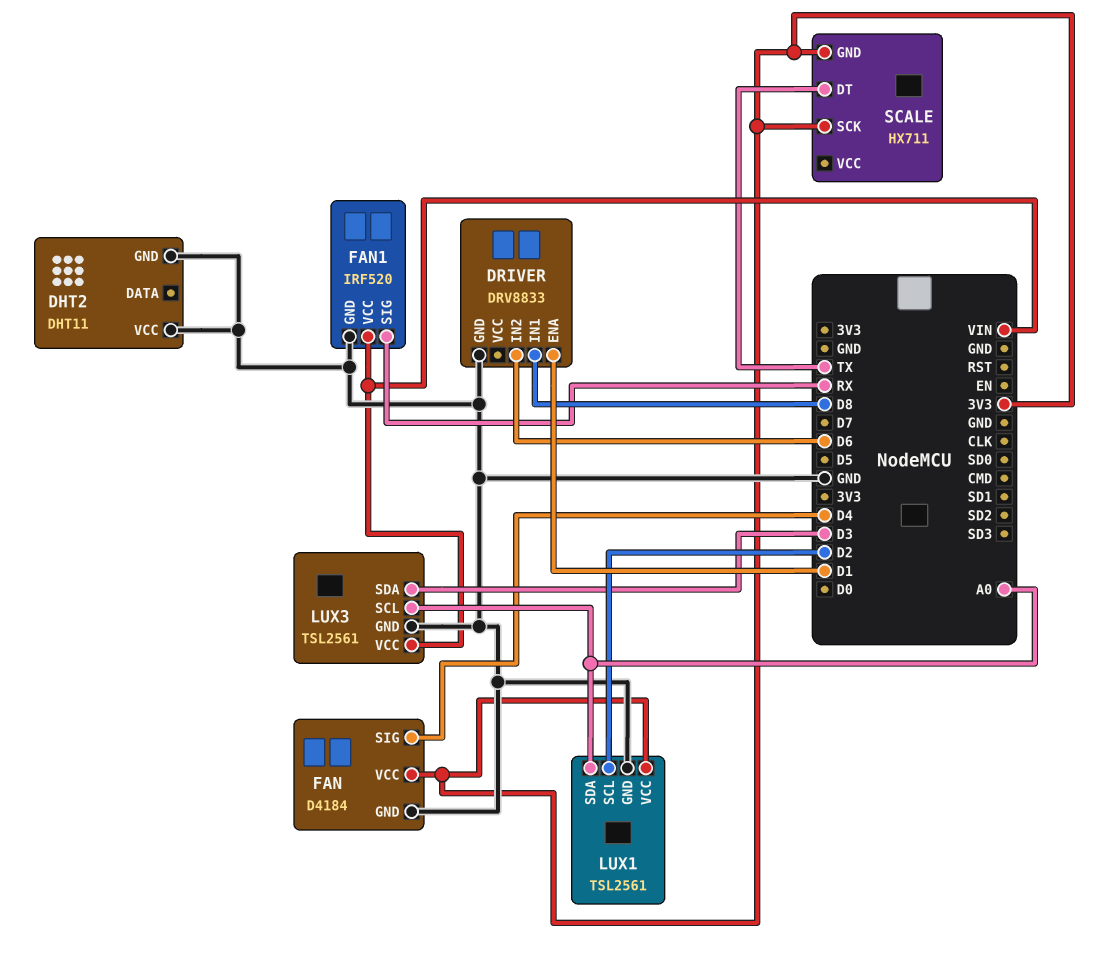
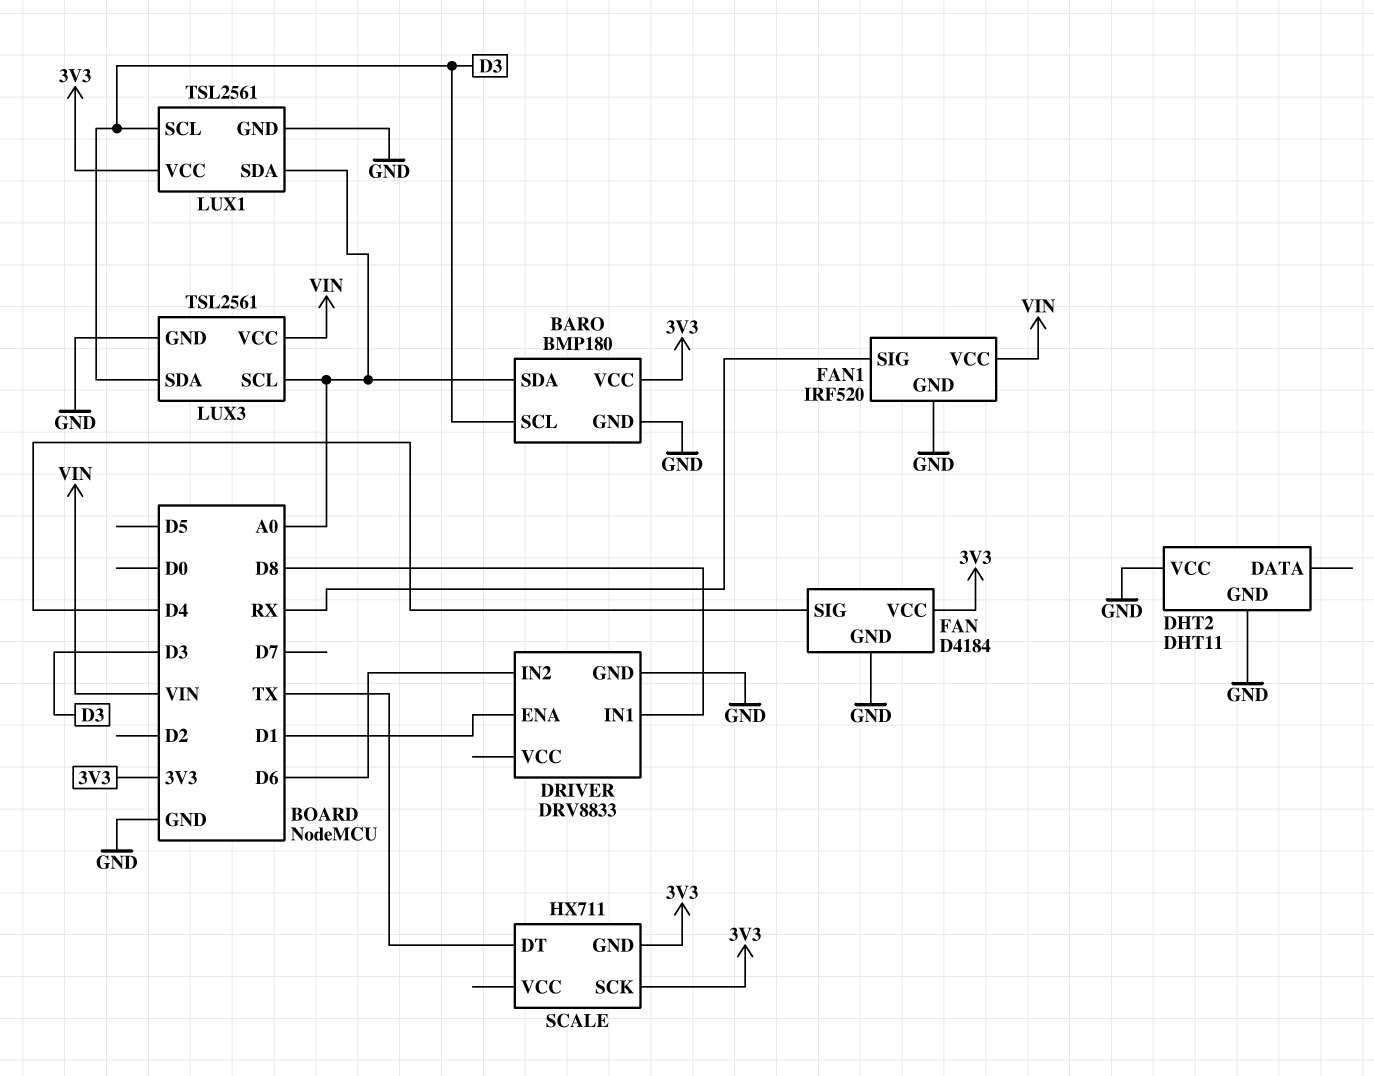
BARO: none -> BMP180
BARO pin GND: none -> GND
BARO pin SCL: none -> D3
BARO pin SDA: none -> A0
BARO pin VCC: none -> 3V3
LUX1 pin SCL: D2 -> D3

